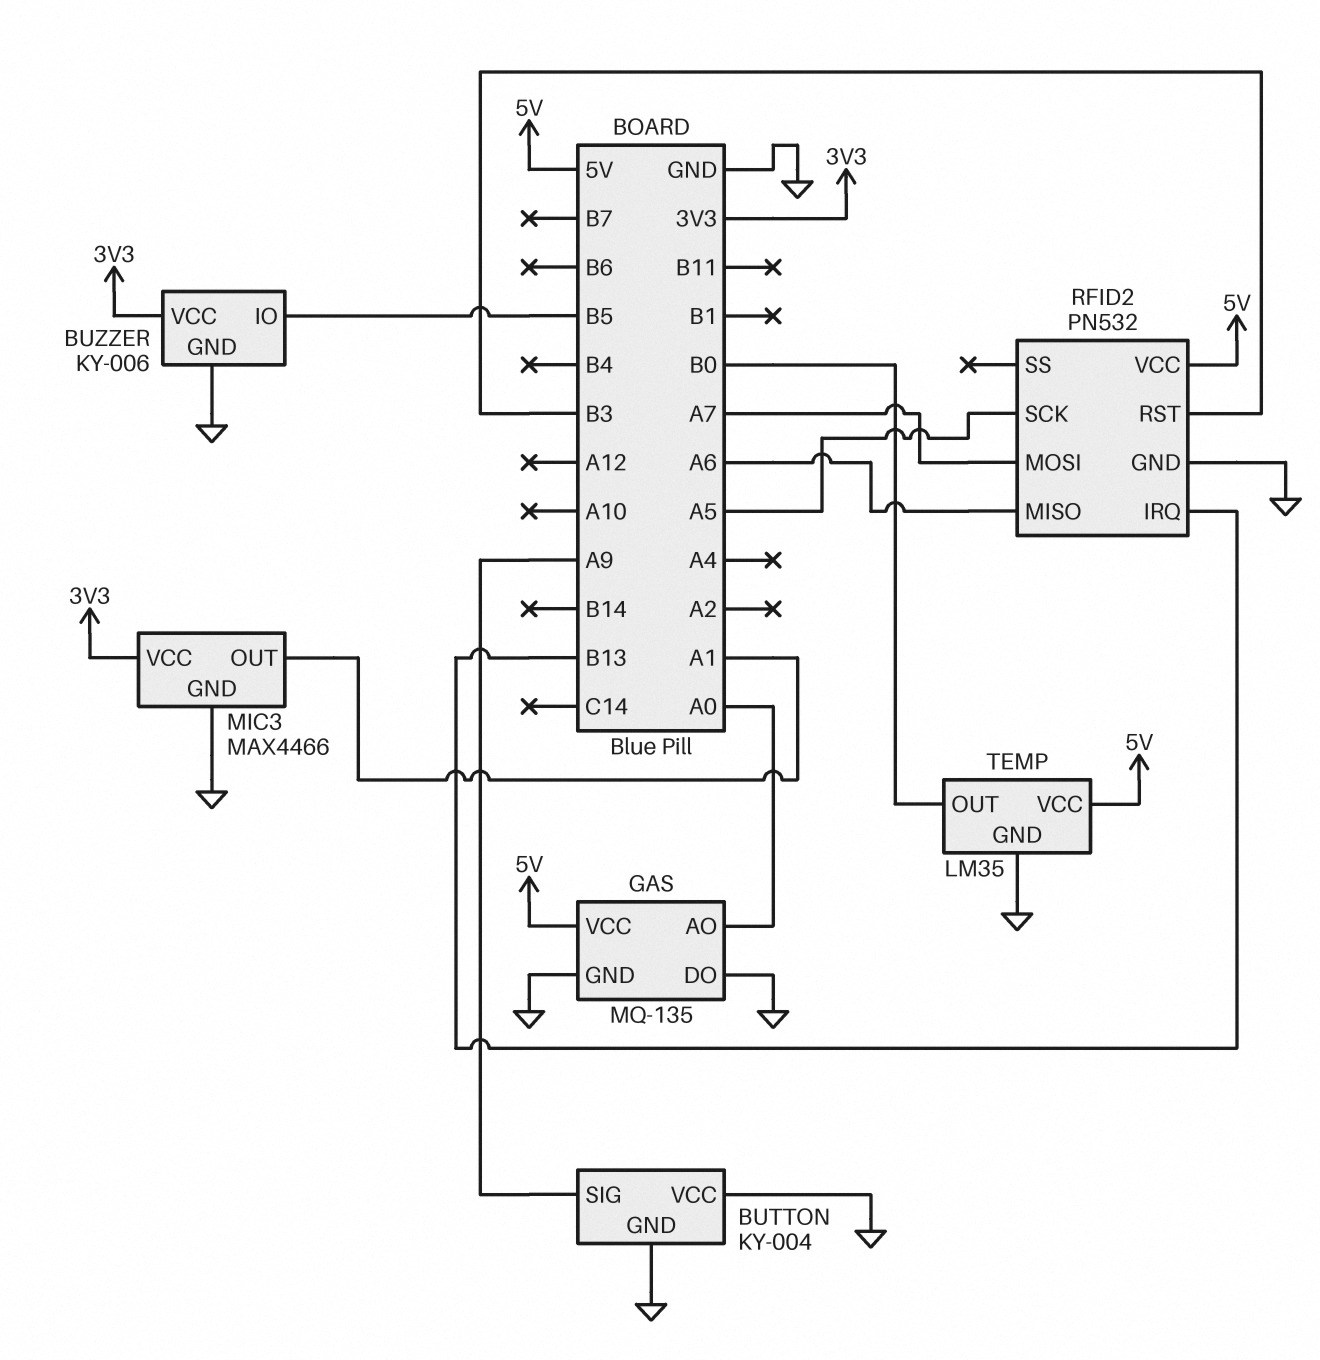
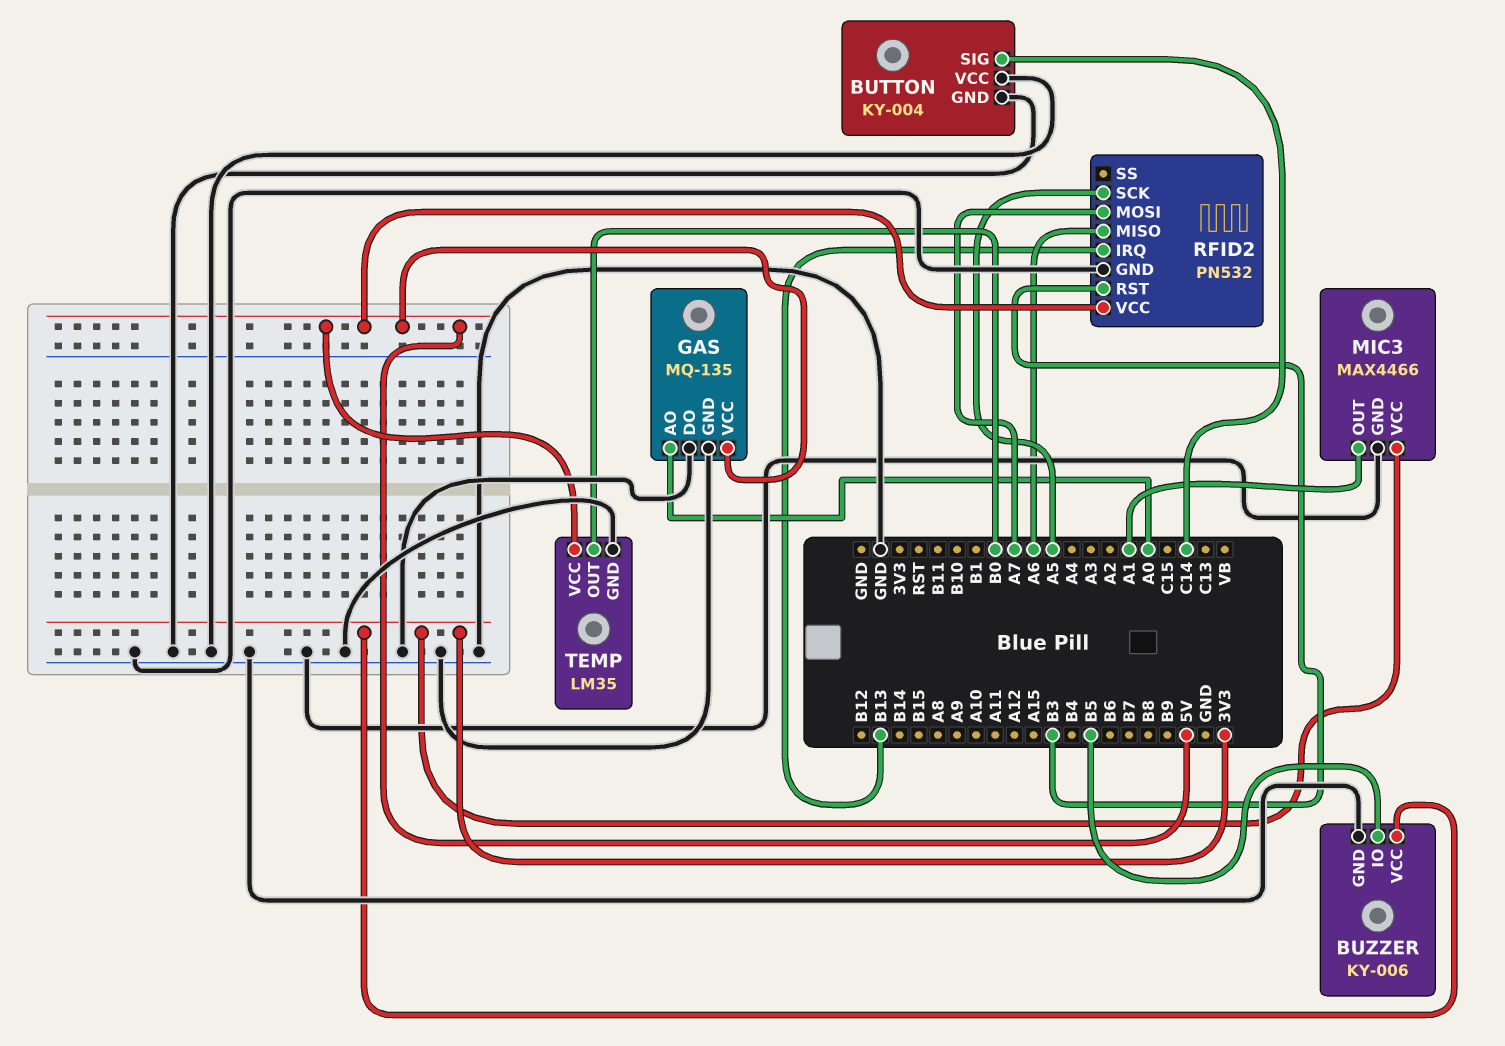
BUTTON pin SIG: A9 -> C14

